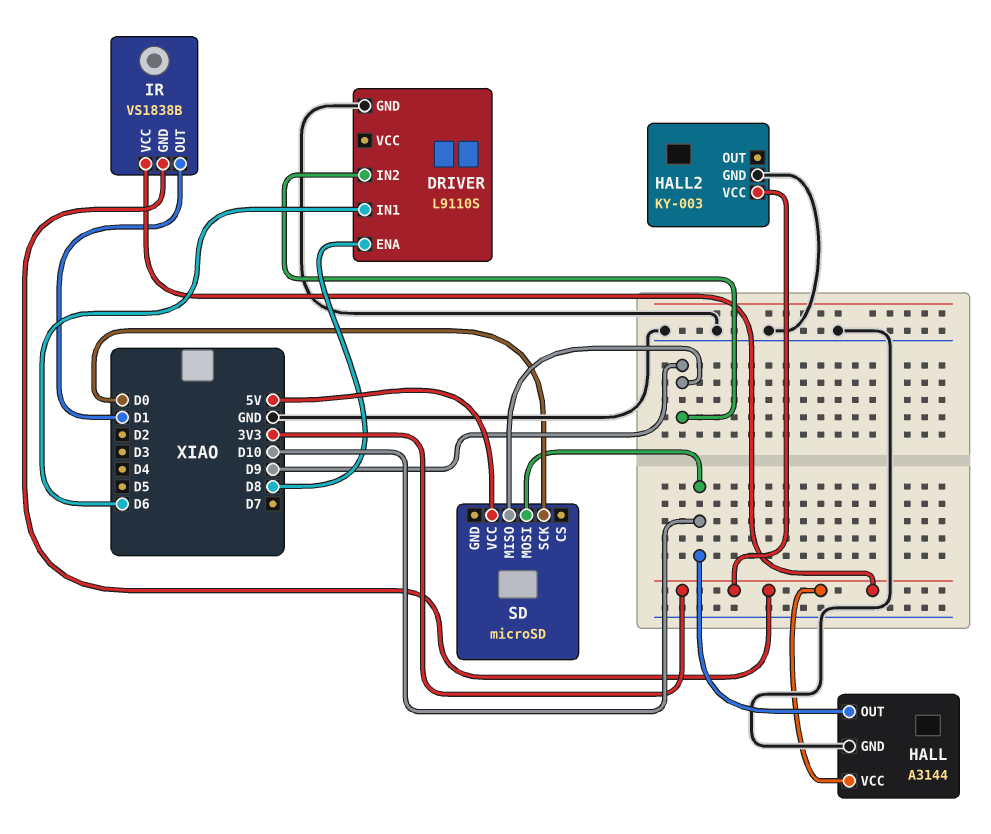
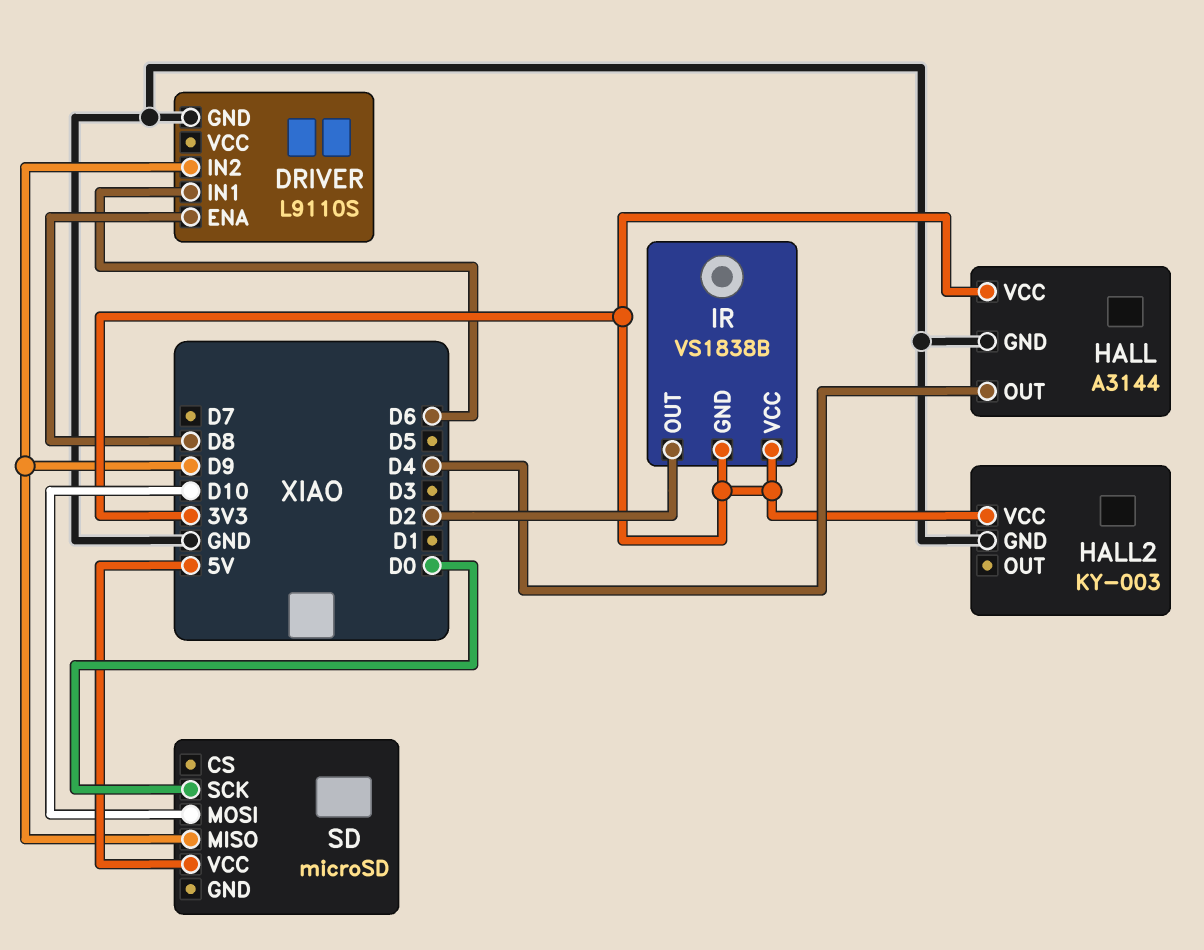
HALL pin OUT: D10 -> D4
IR pin OUT: D1 -> D2

